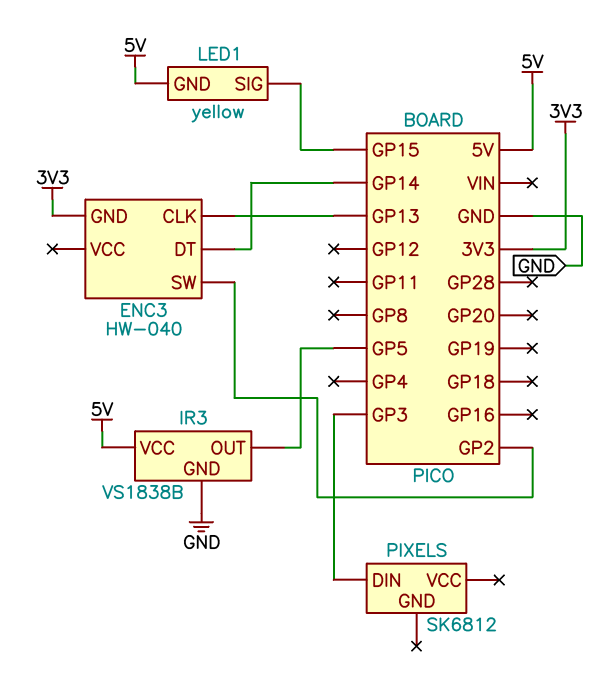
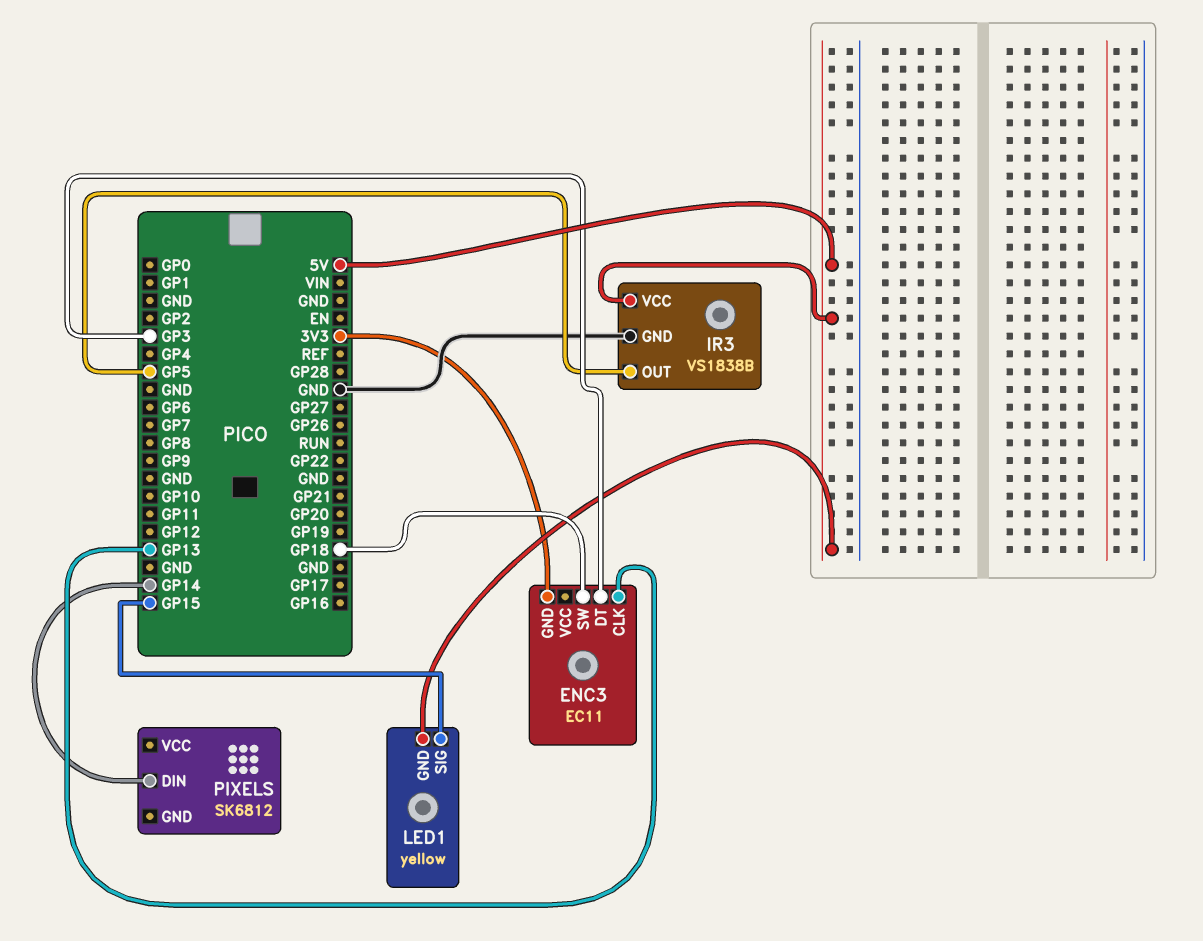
ENC3: HW-040 -> EC11
ENC3 pin DT: GP14 -> GP3
ENC3 pin SW: GP2 -> GP18
PIXELS pin DIN: GP3 -> GP14

